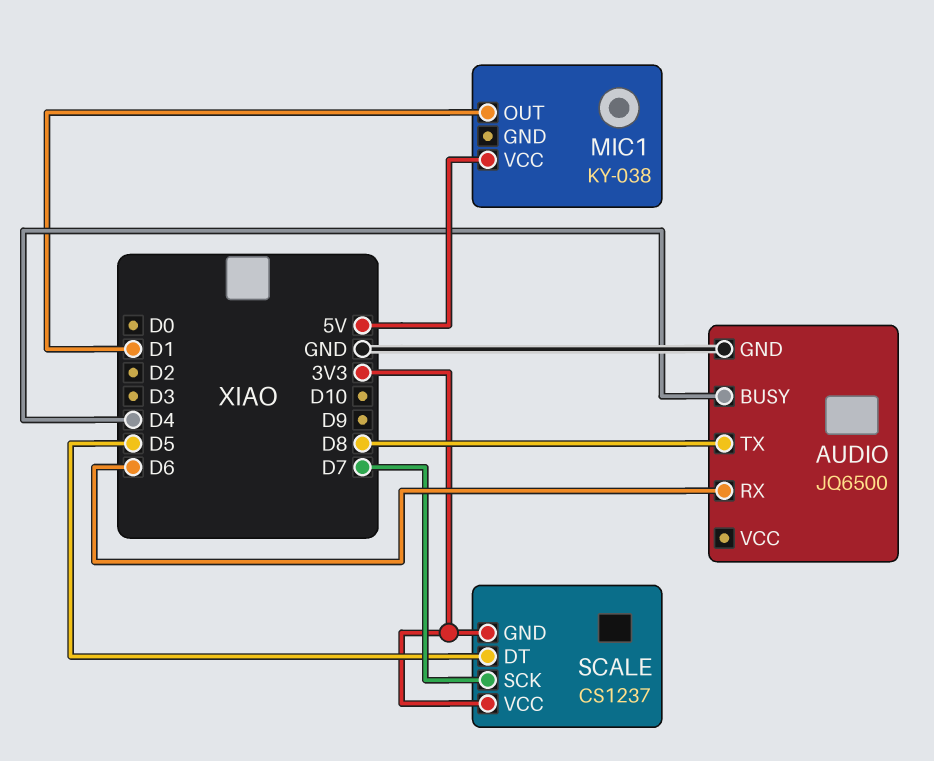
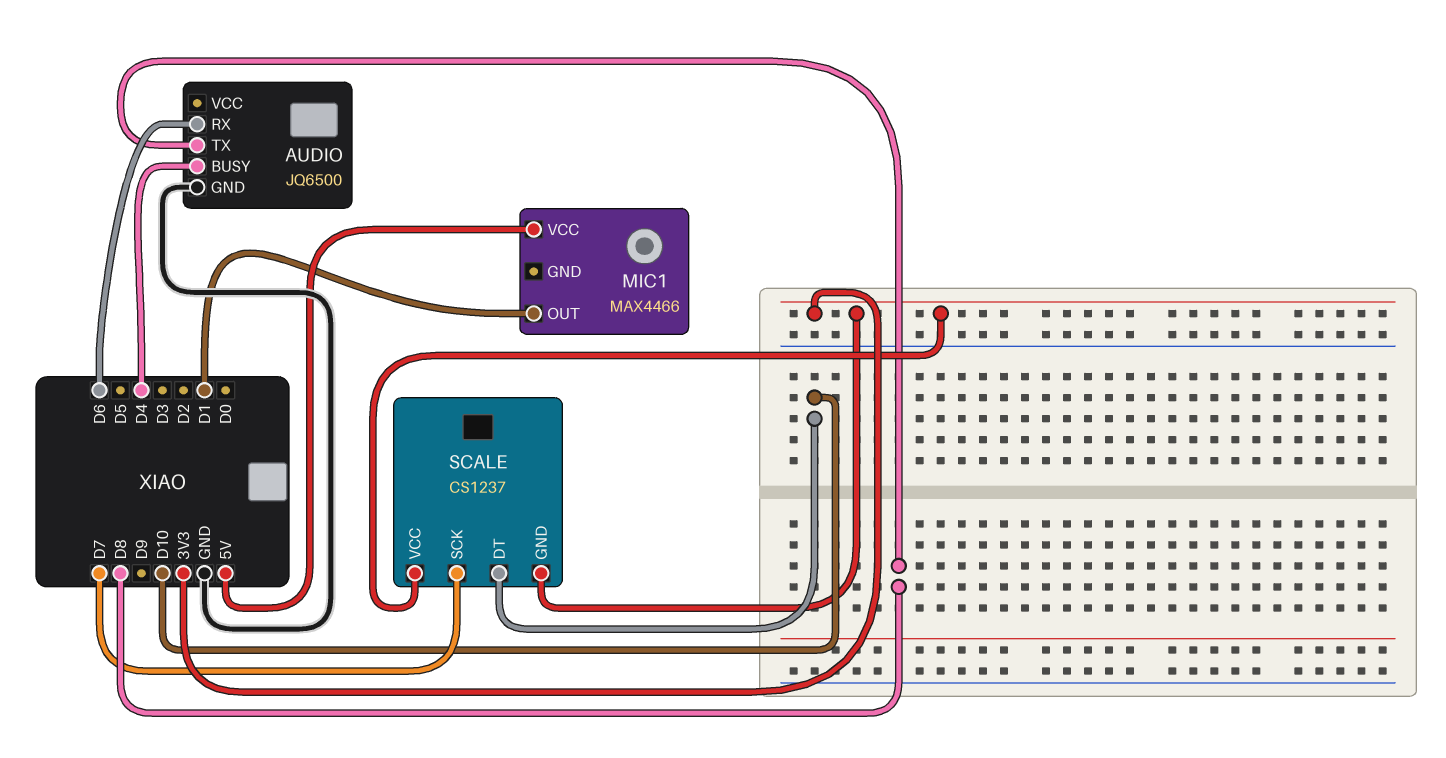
MIC1: KY-038 -> MAX4466
SCALE pin DT: D5 -> D10

